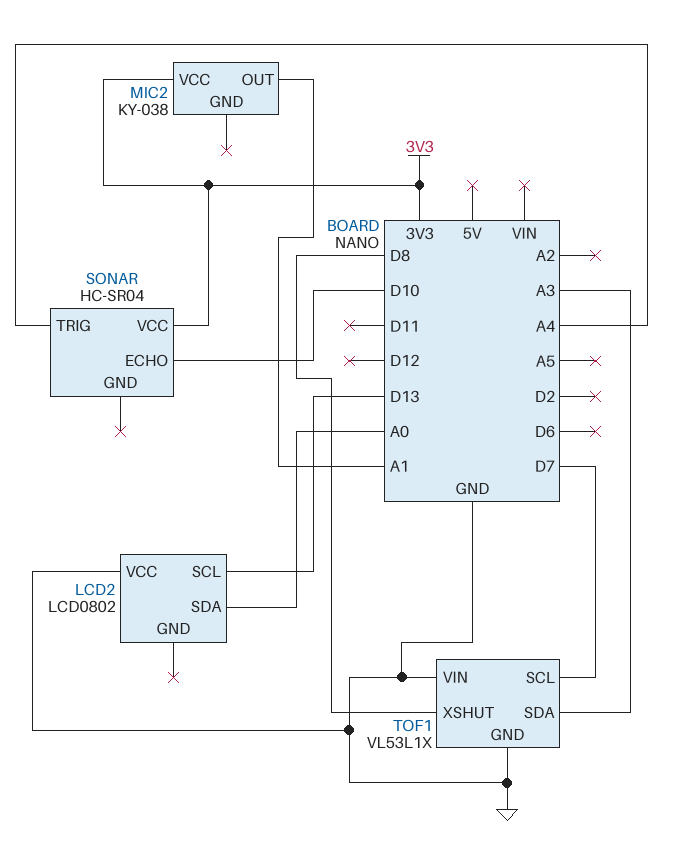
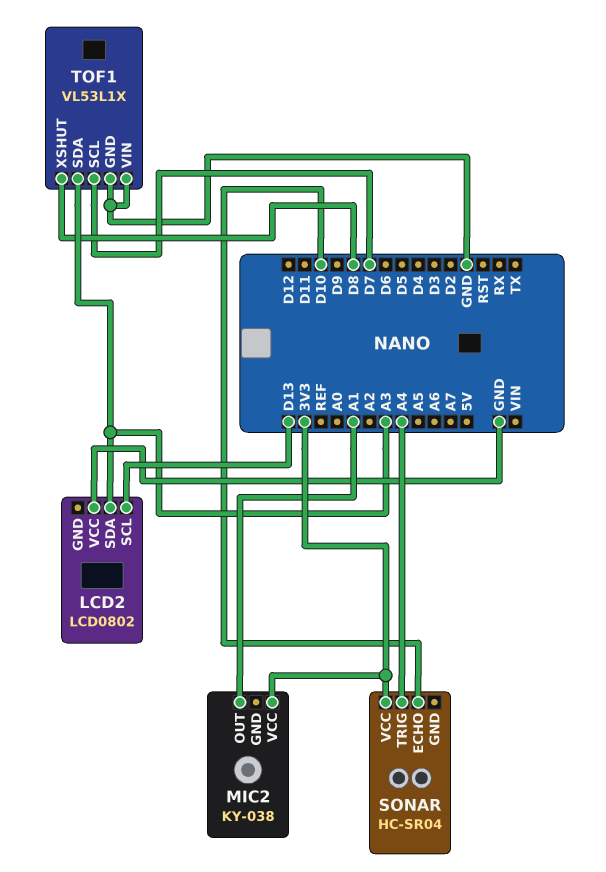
LCD2 pin SDA: A0 -> A3

